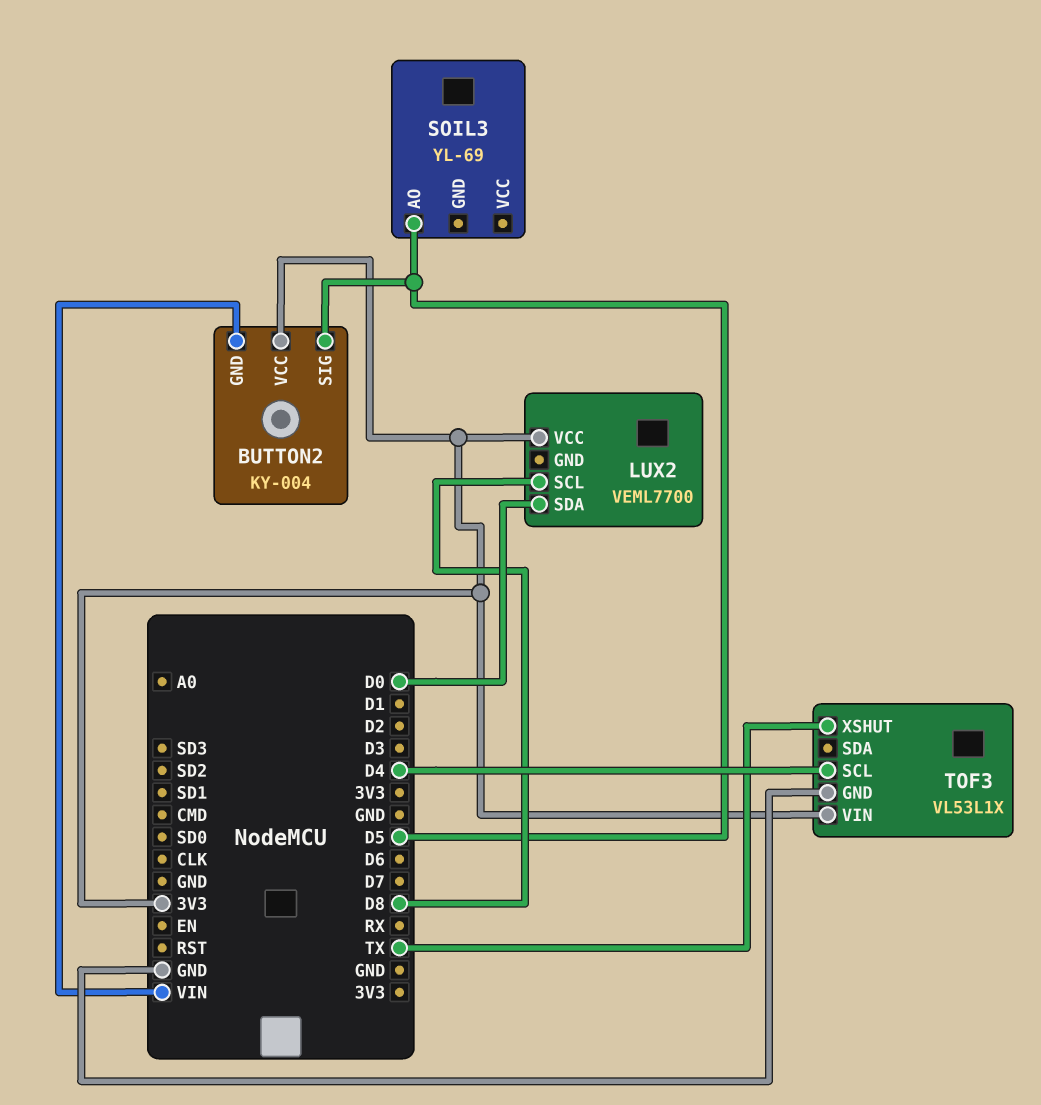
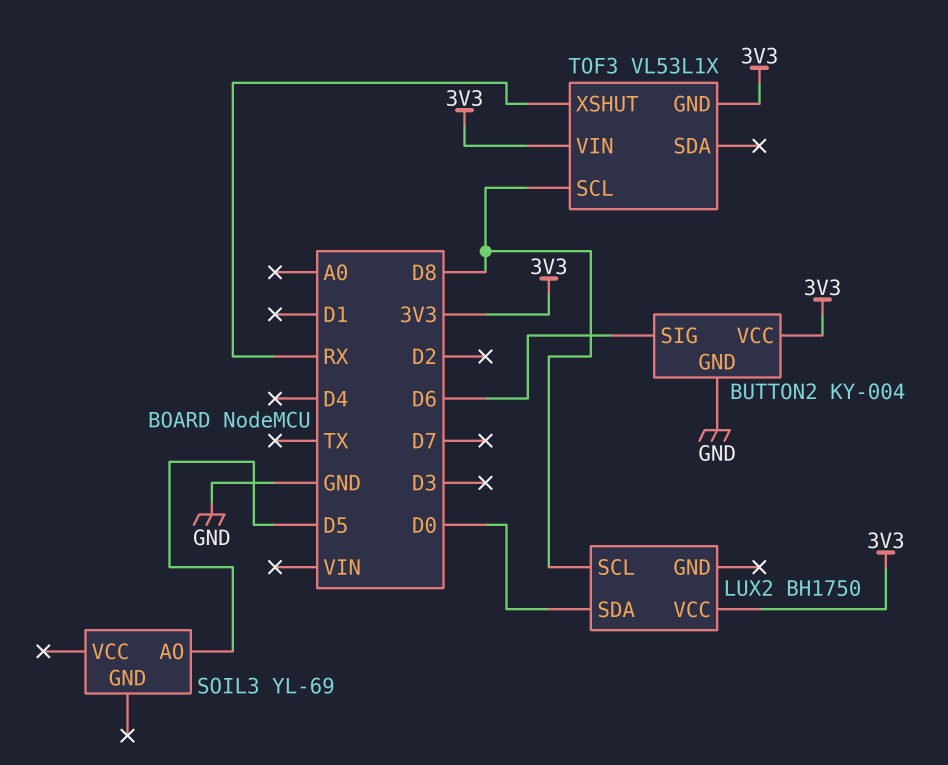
BUTTON2 pin GND: VIN -> GND
BUTTON2 pin SIG: D5 -> D6
LUX2: VEML7700 -> BH1750
TOF3 pin GND: GND -> 3V3
TOF3 pin SCL: D4 -> D8
TOF3 pin XSHUT: TX -> RX

